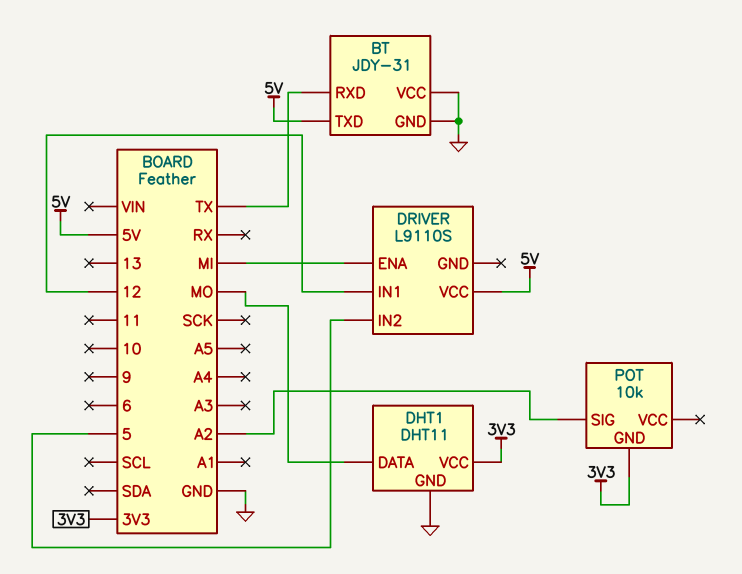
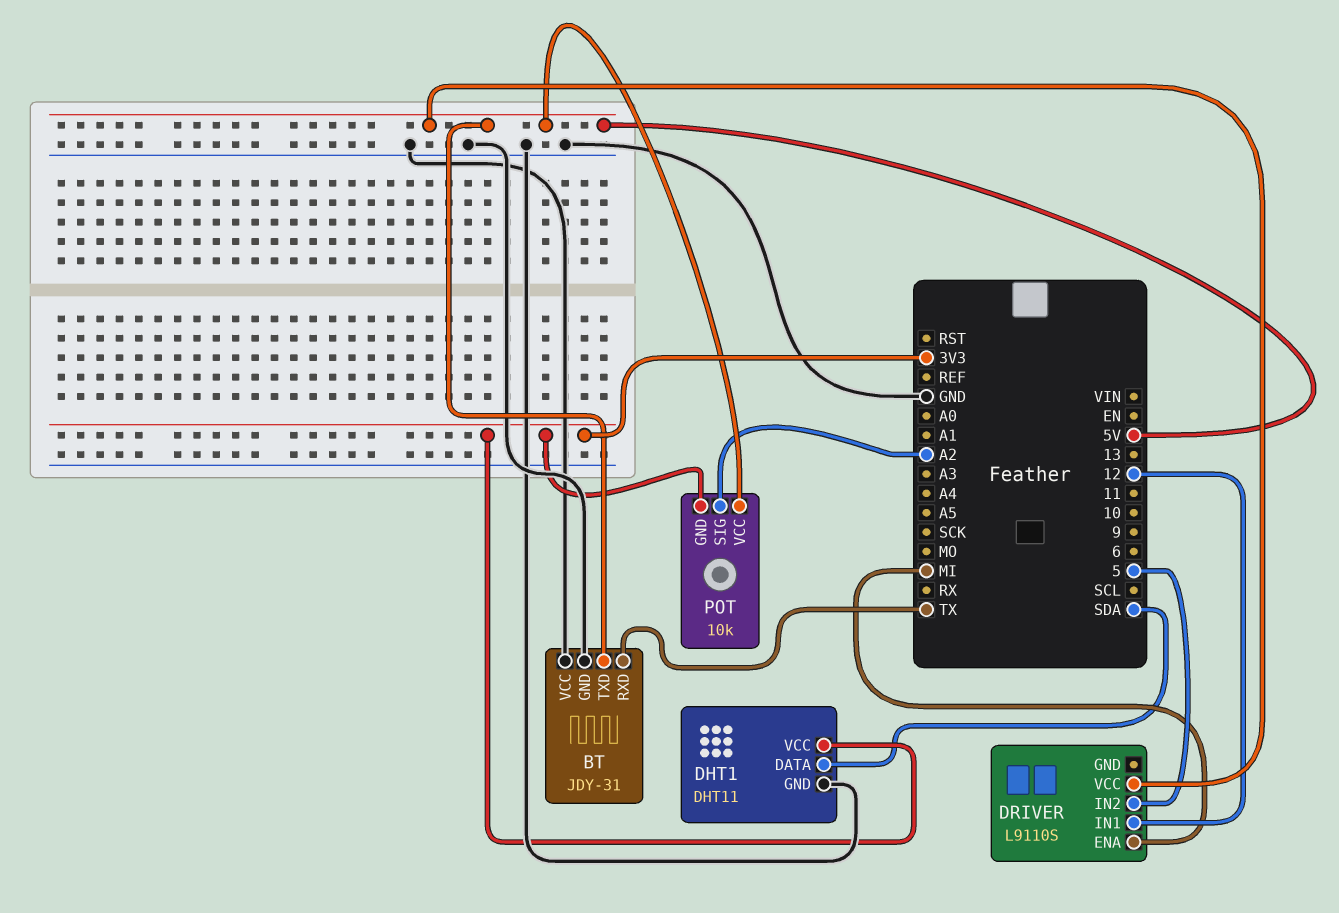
DHT1 pin DATA: MO -> SDA
POT pin VCC: none -> 5V

